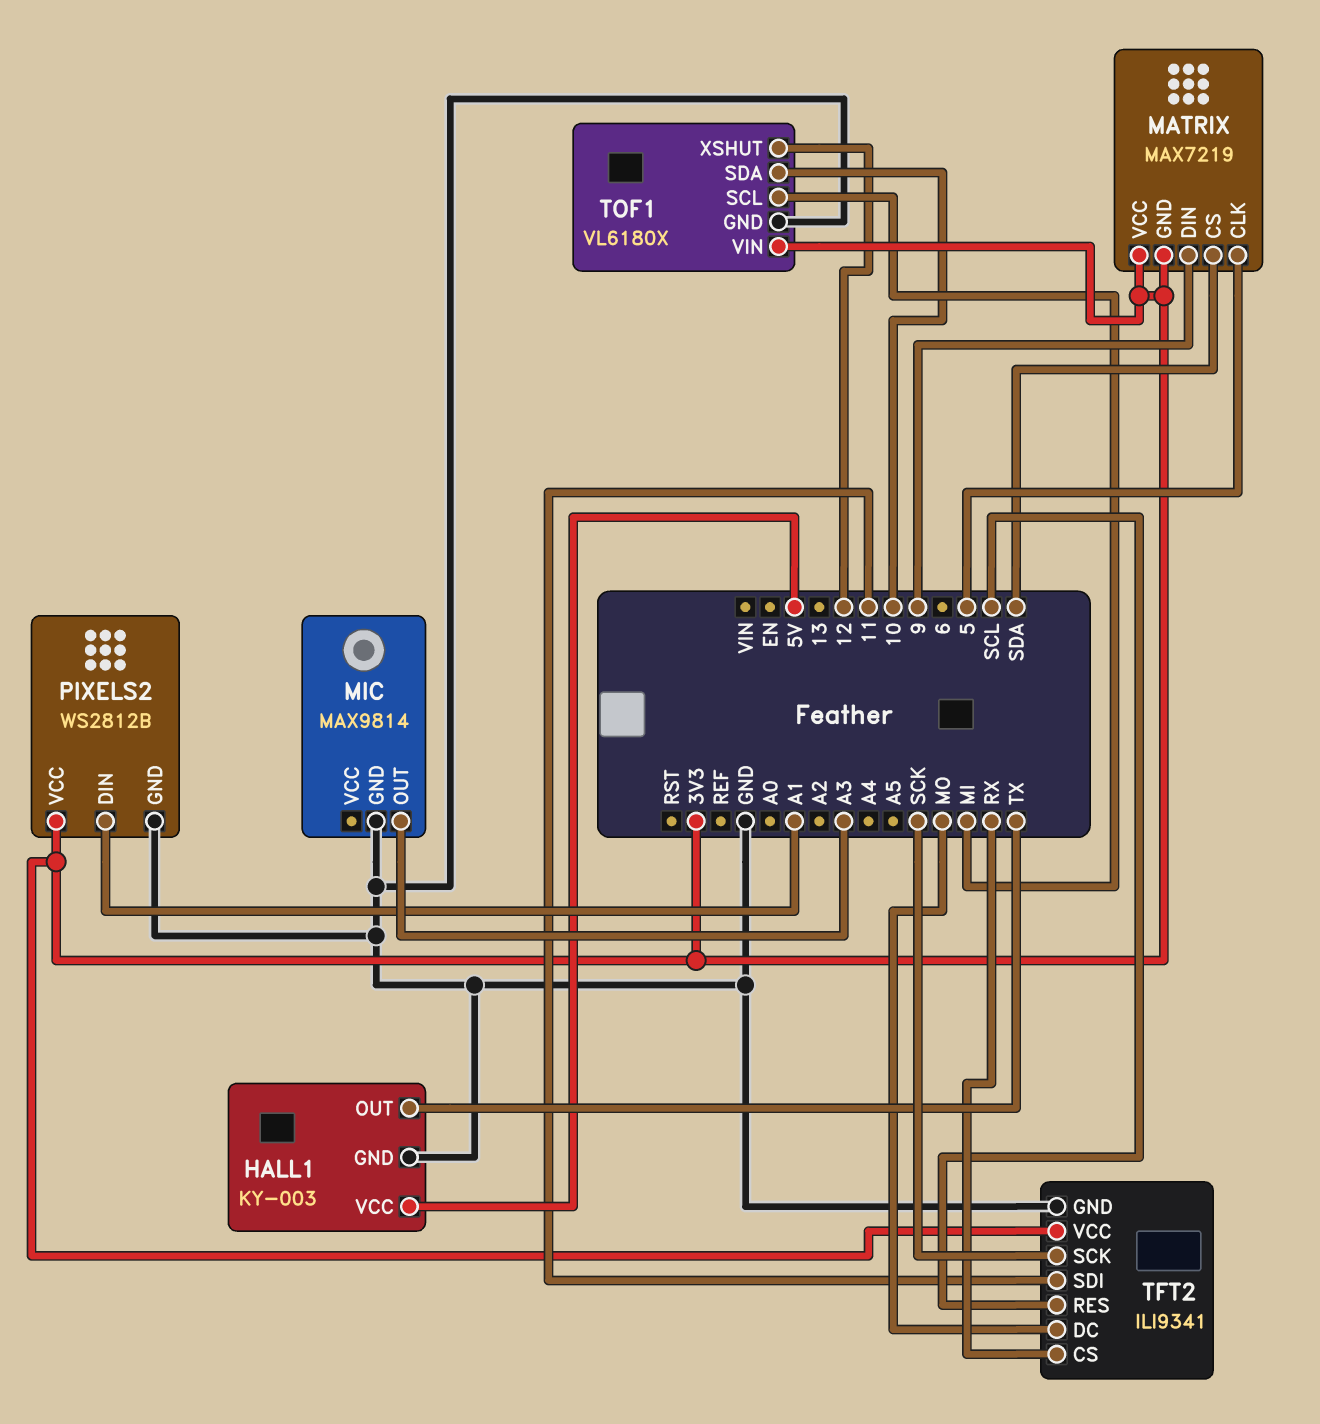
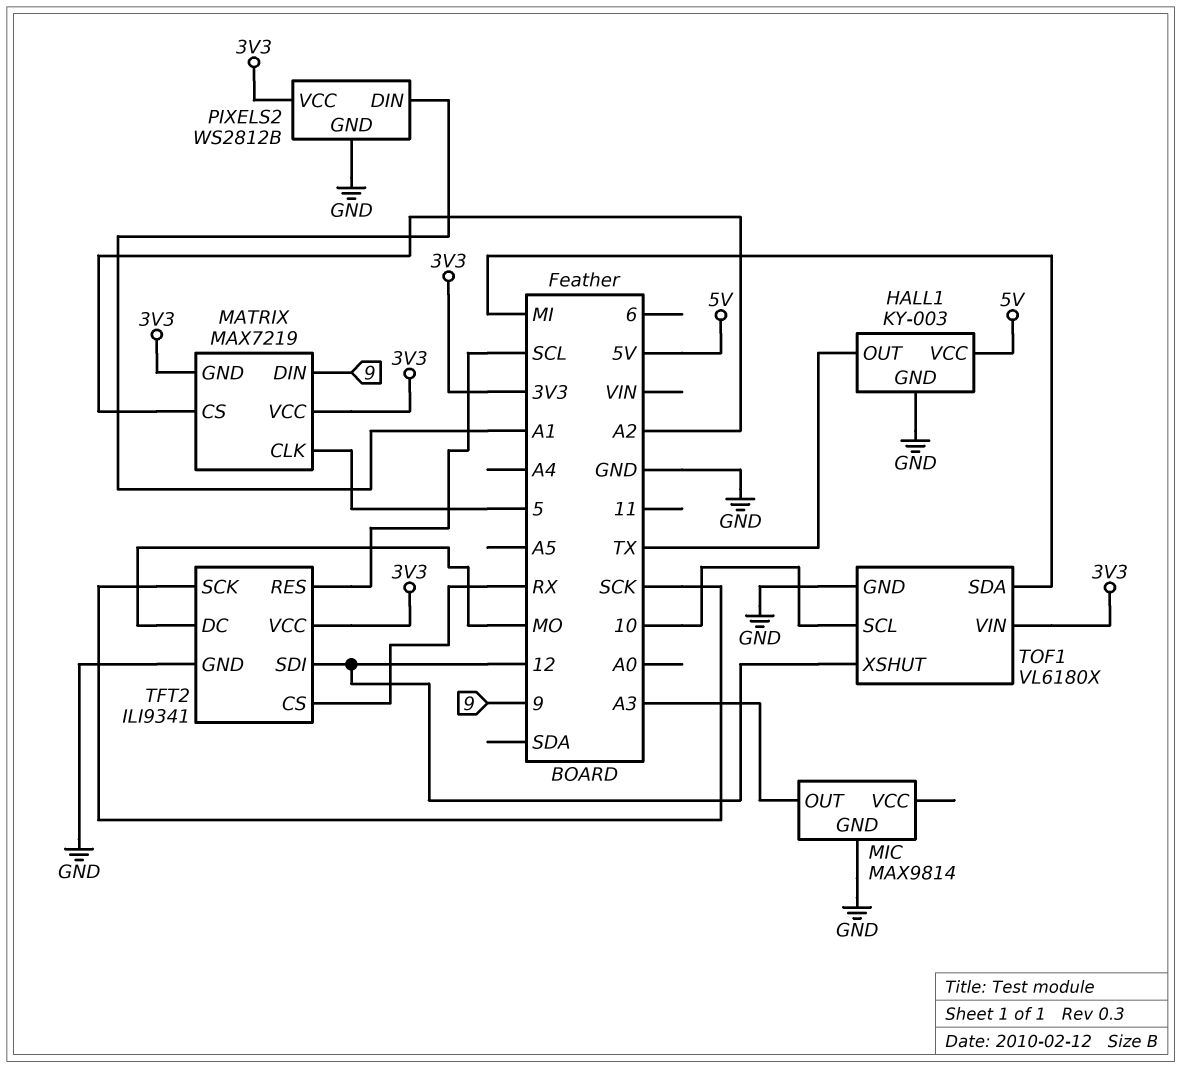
MATRIX pin CS: SDA -> A2
TFT2 pin SDI: 11 -> 12
TOF1 pin SCL: MI -> 10
TOF1 pin SDA: 10 -> MI

